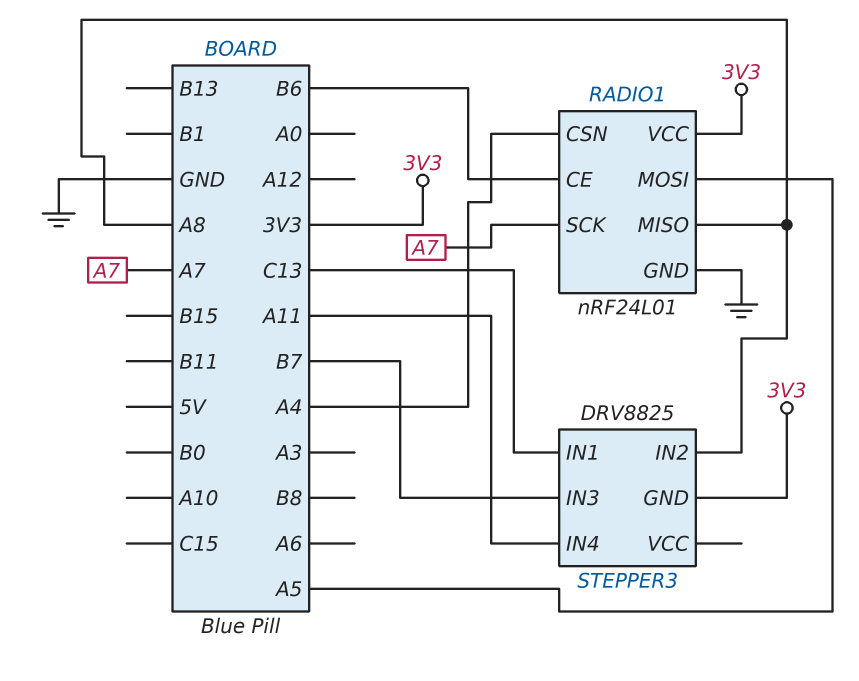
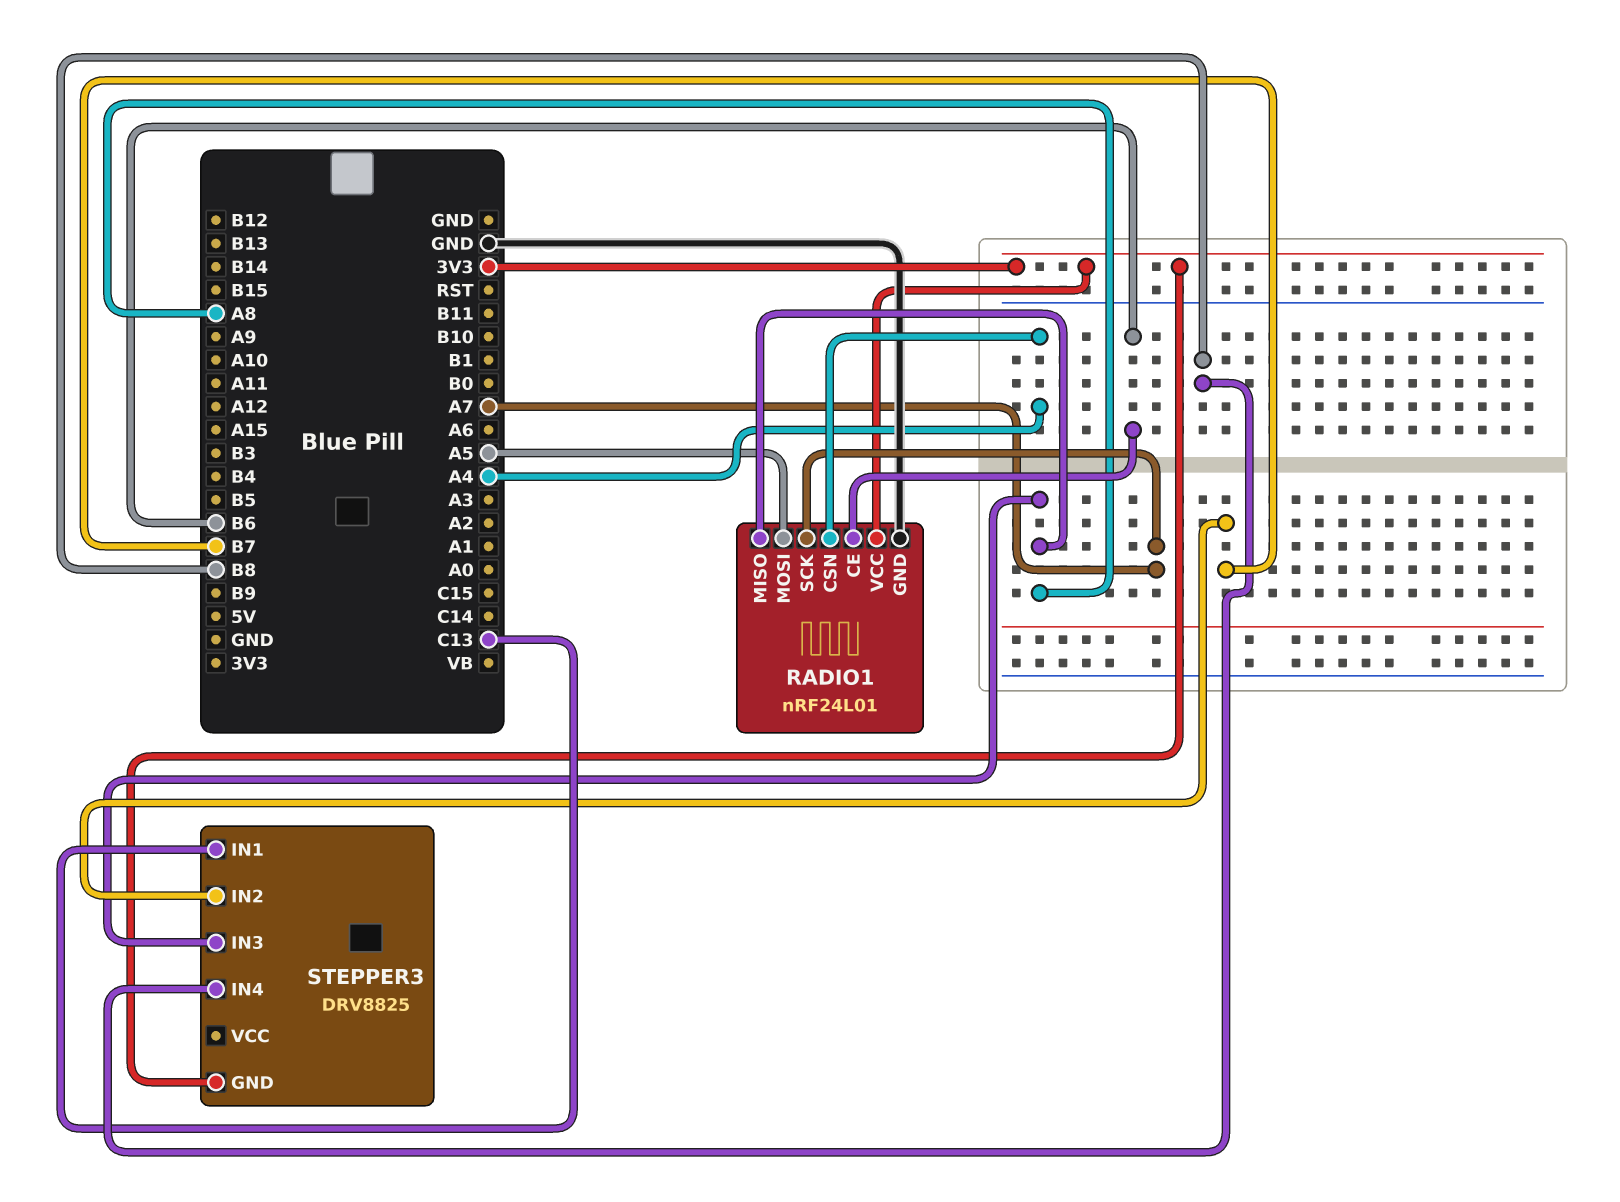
STEPPER3 pin IN2: A8 -> B7
STEPPER3 pin IN3: B7 -> A8
STEPPER3 pin IN4: A11 -> B8

